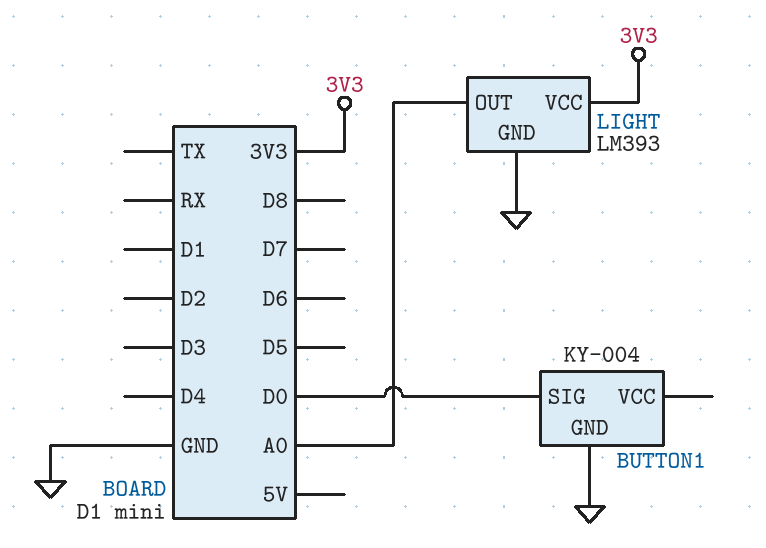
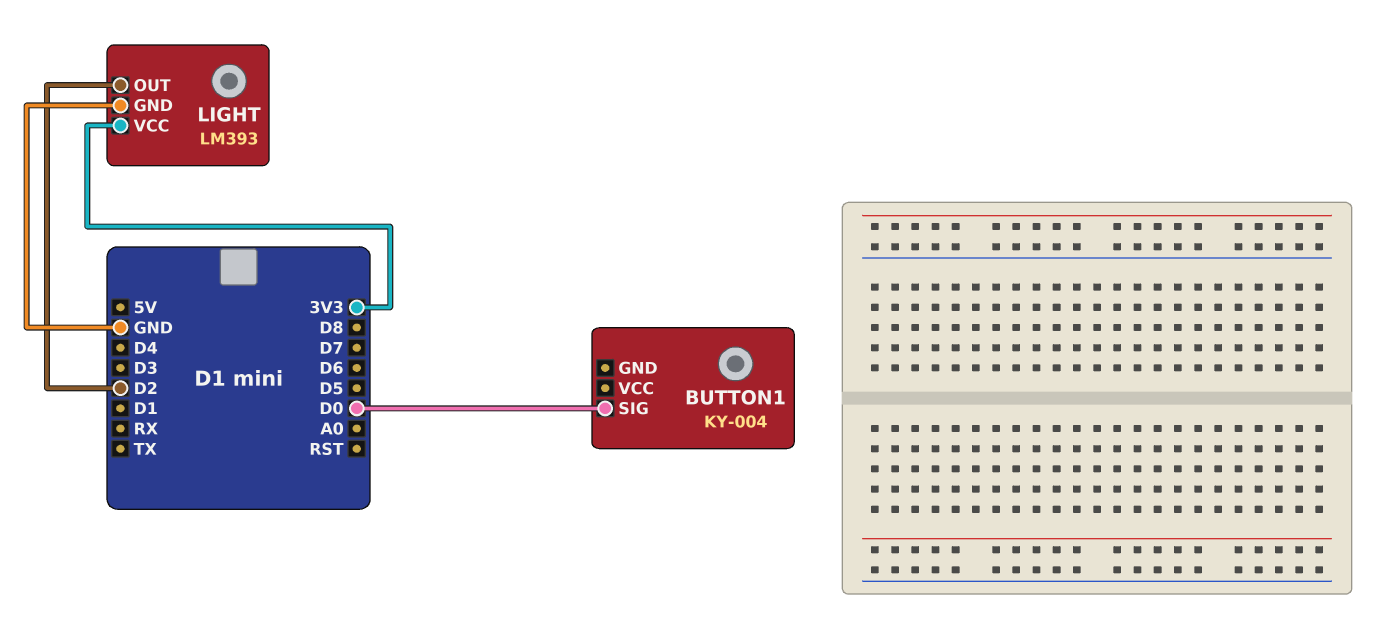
BUTTON1 pin GND: GND -> none
LIGHT pin OUT: A0 -> D2

